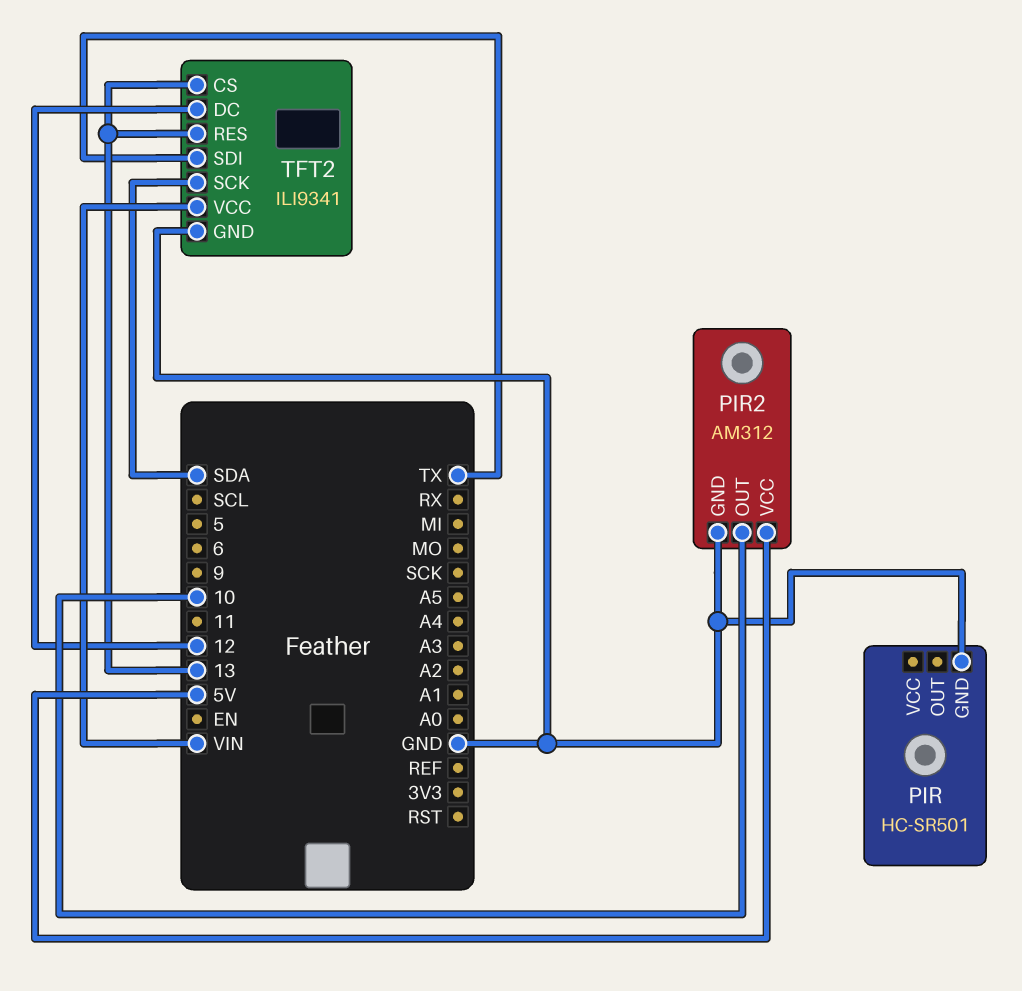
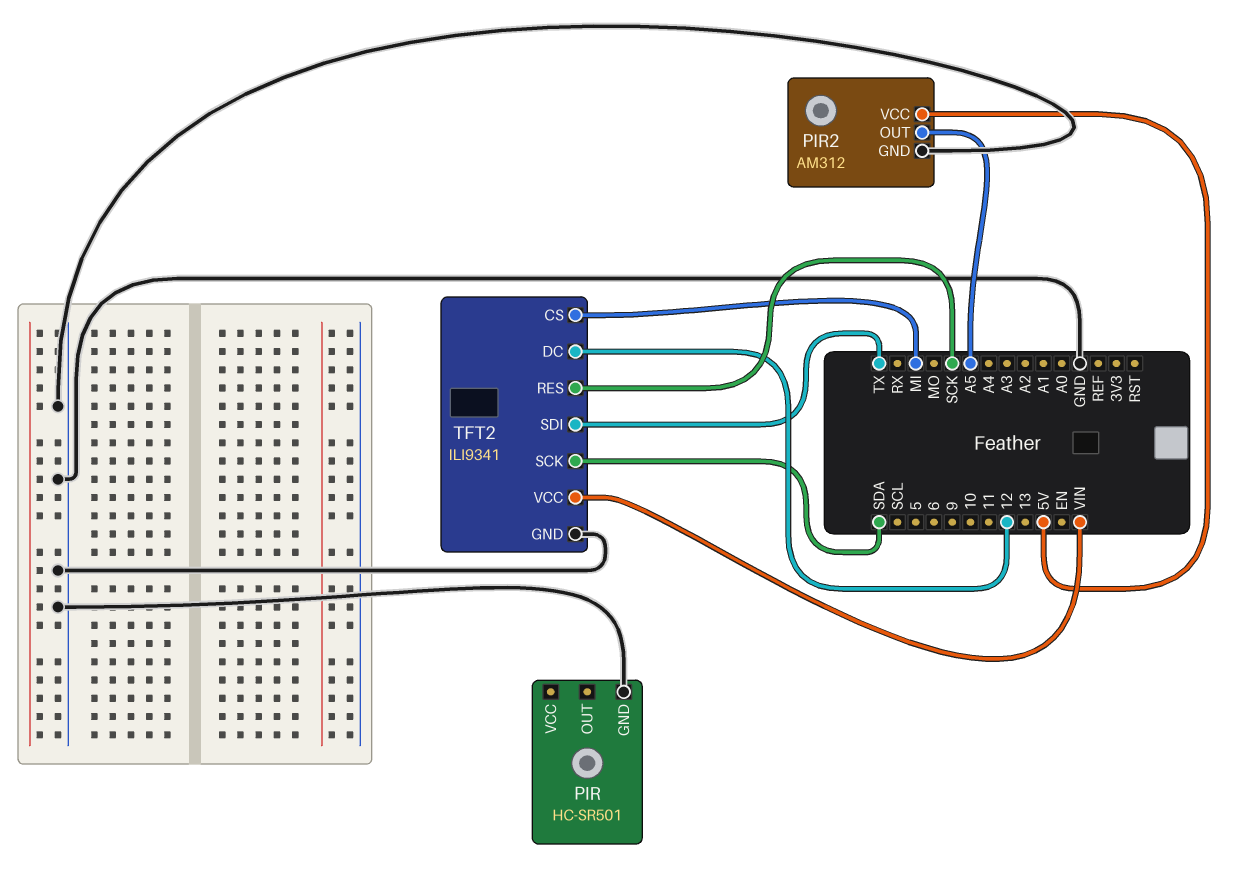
PIR2 pin OUT: 10 -> A5
TFT2 pin CS: 13 -> MI
TFT2 pin RES: 13 -> SCK

